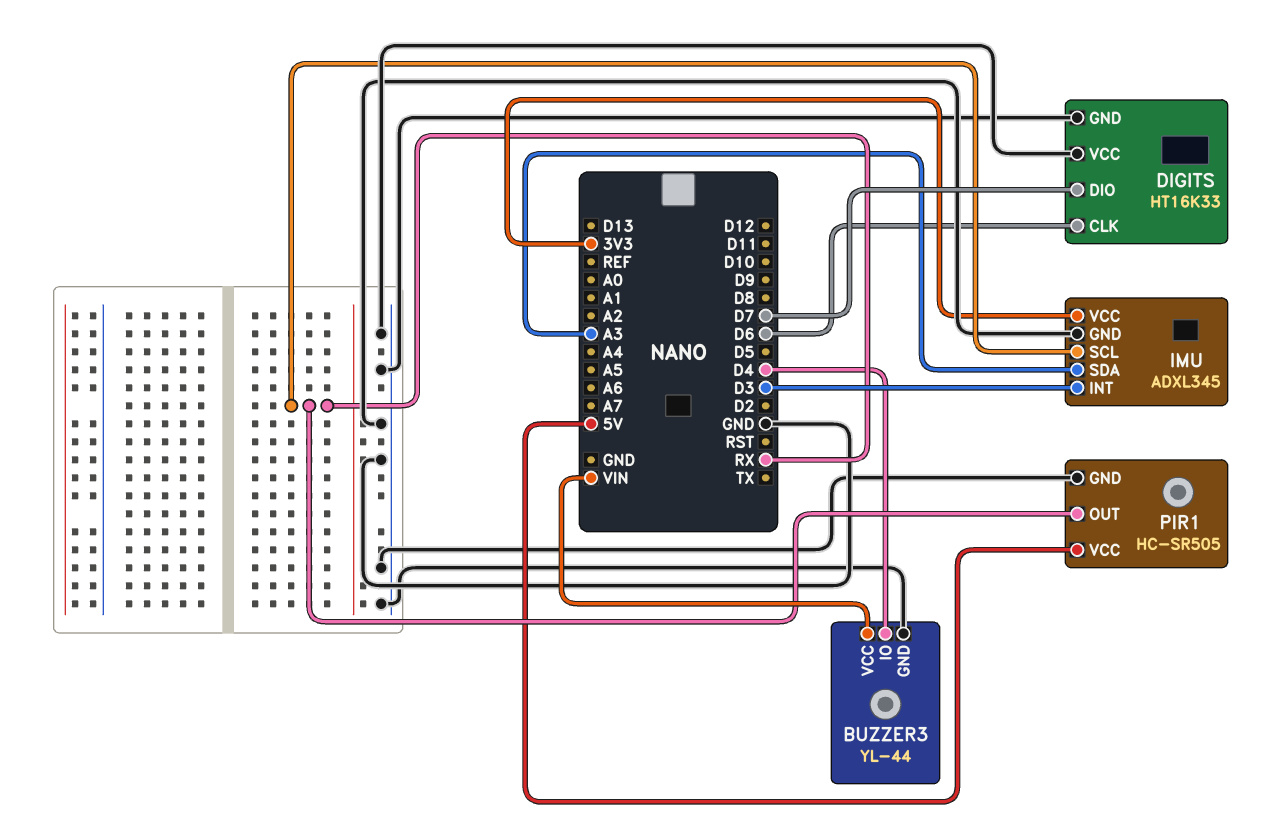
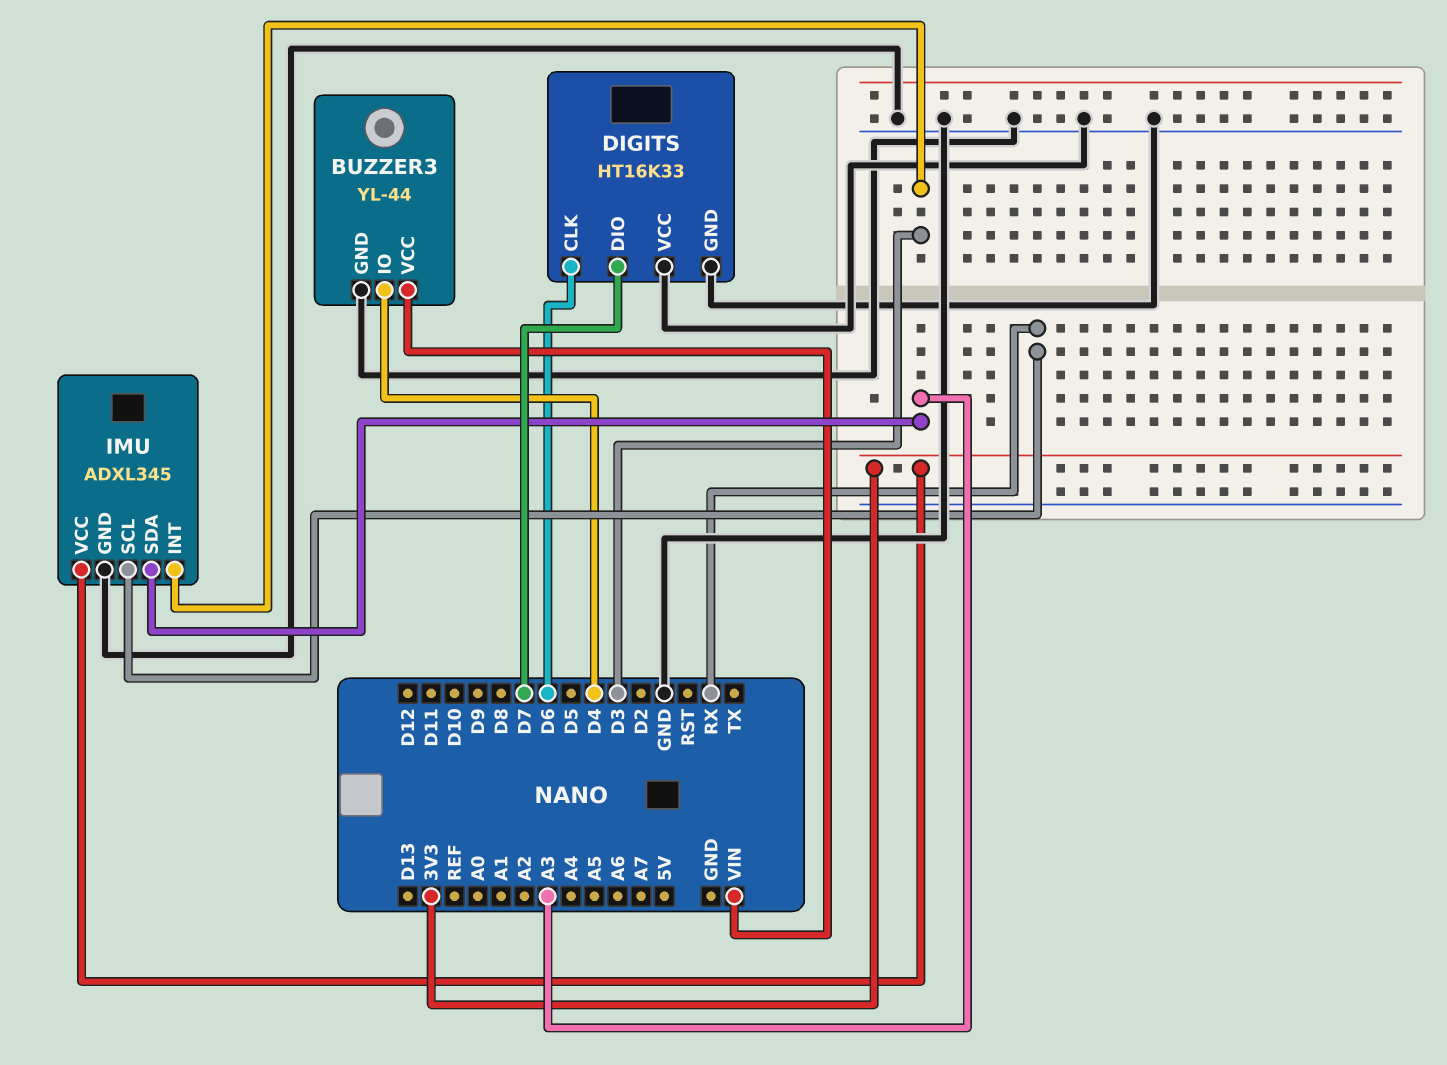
PIR1: HC-SR505 -> none
PIR1 pin GND: GND -> none
PIR1 pin OUT: RX -> none
PIR1 pin VCC: 5V -> none

